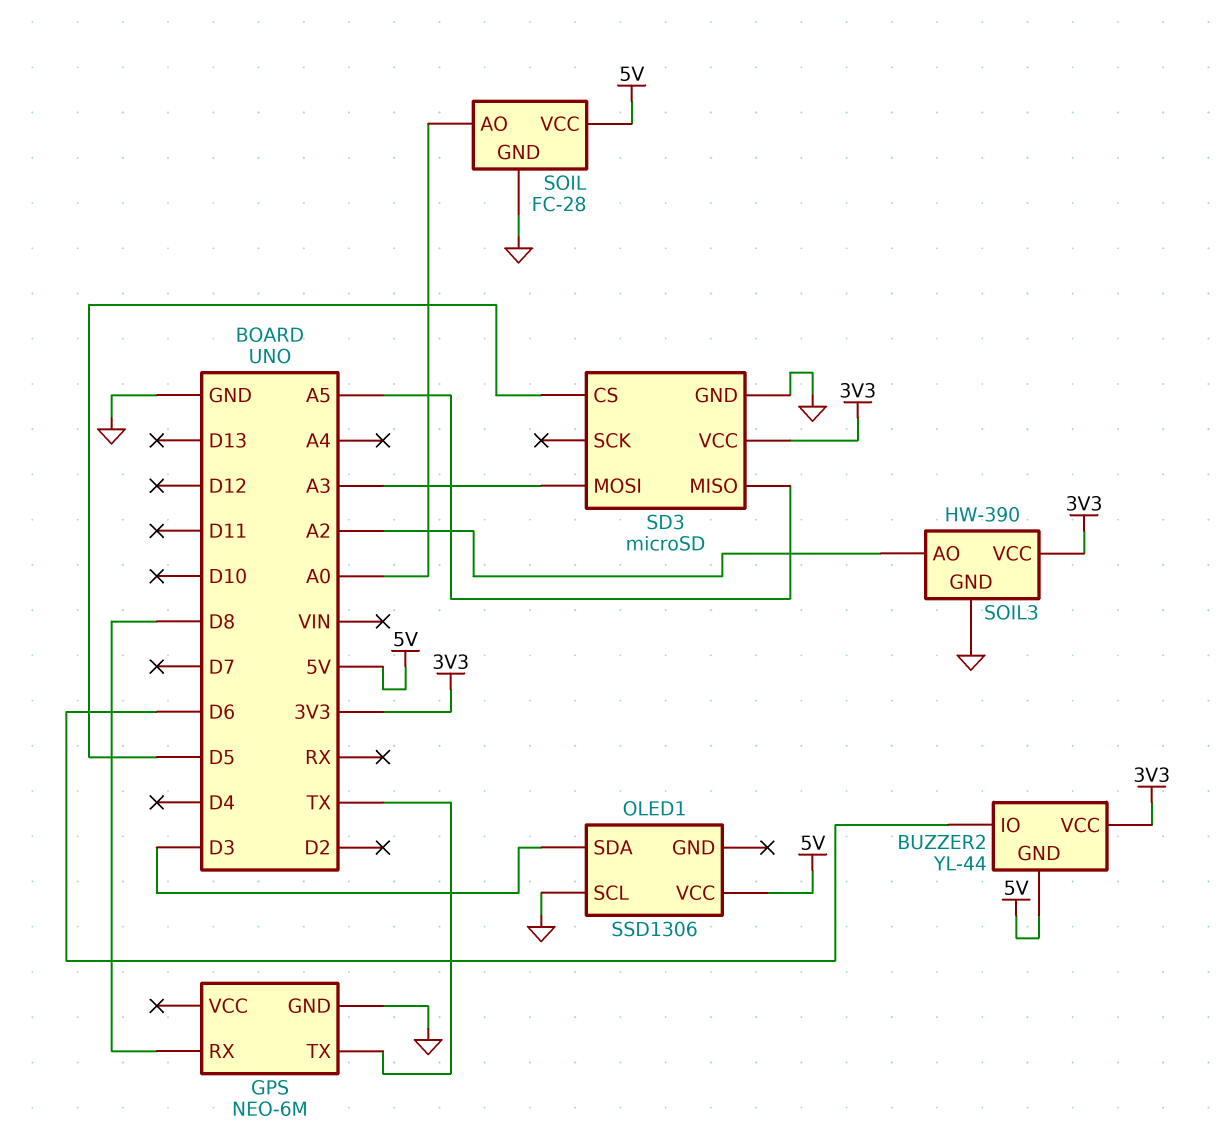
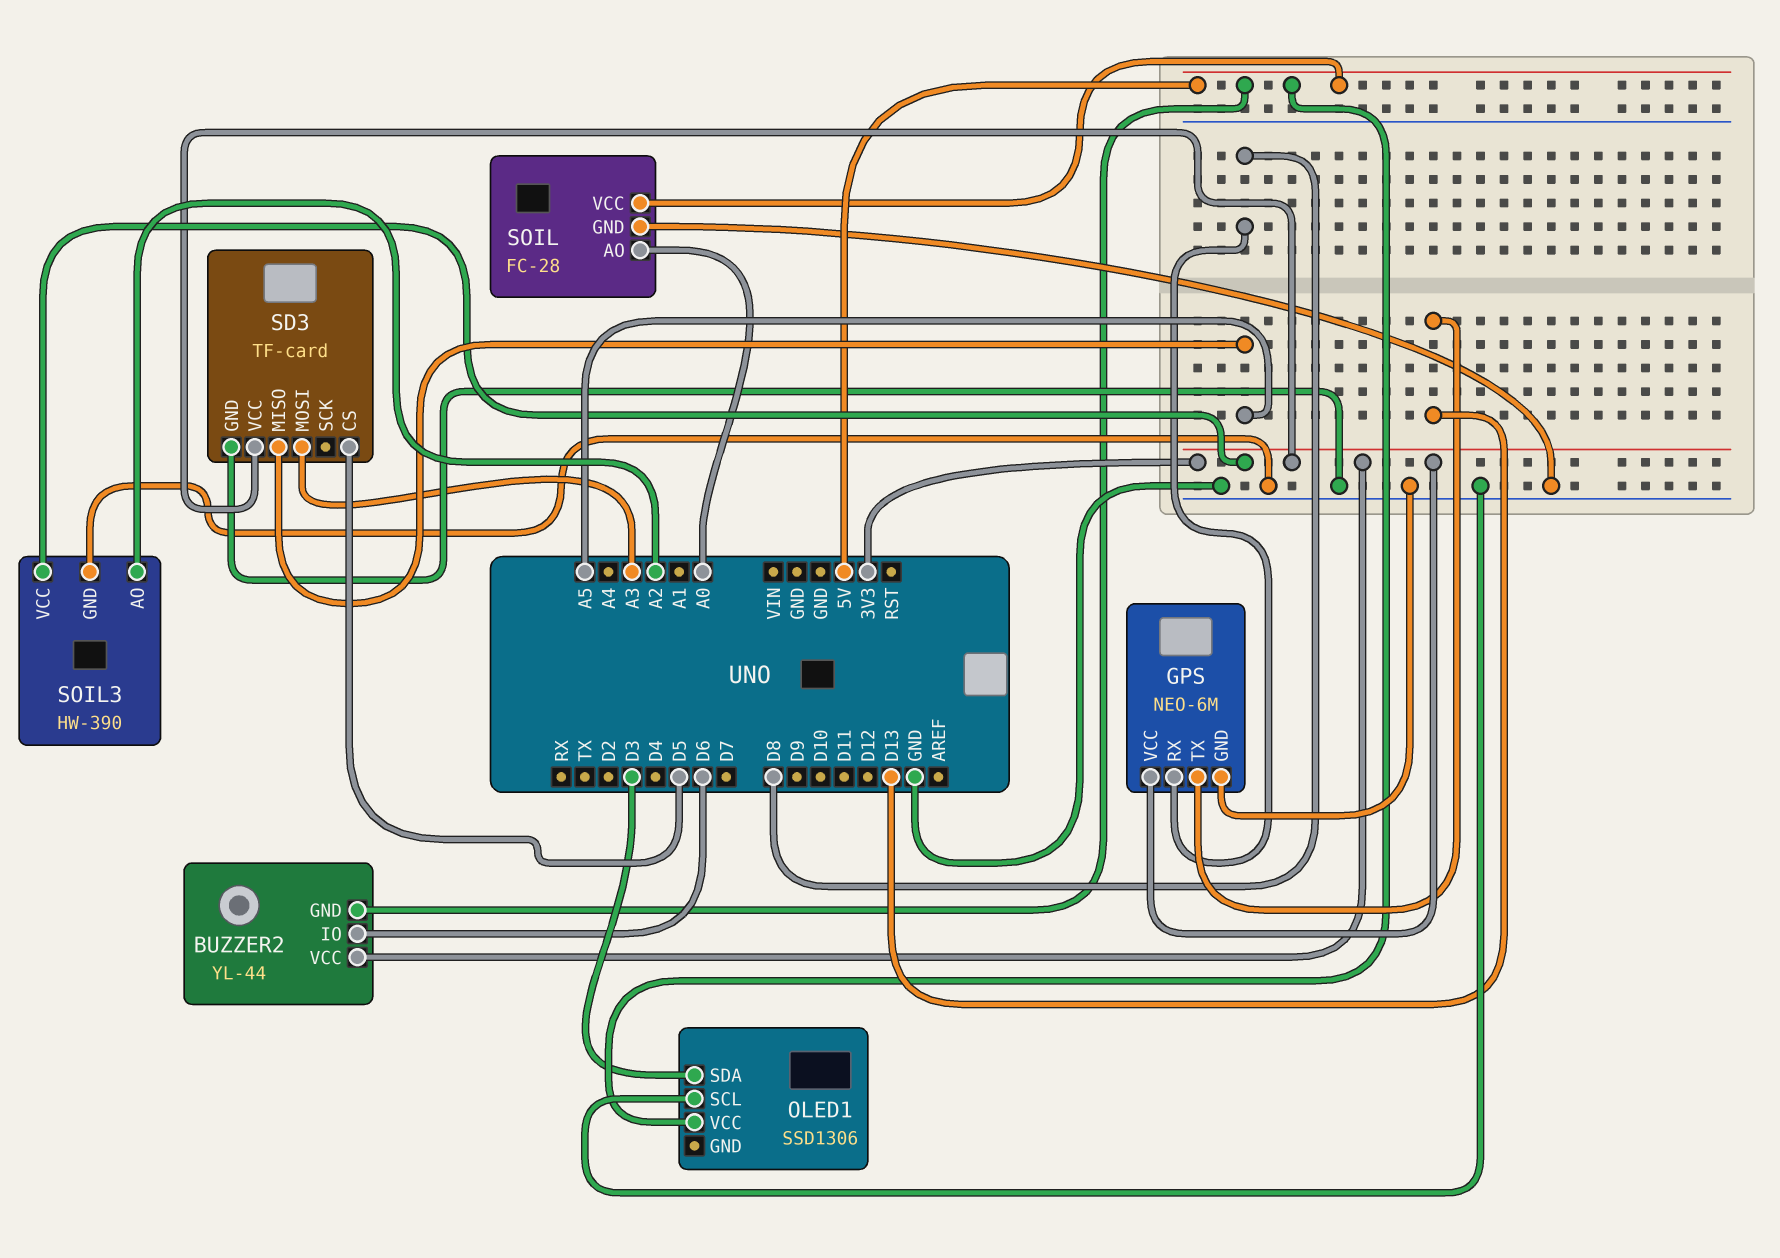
GPS pin TX: TX -> D13
GPS pin VCC: none -> 3V3
SD3: microSD -> TF-card

